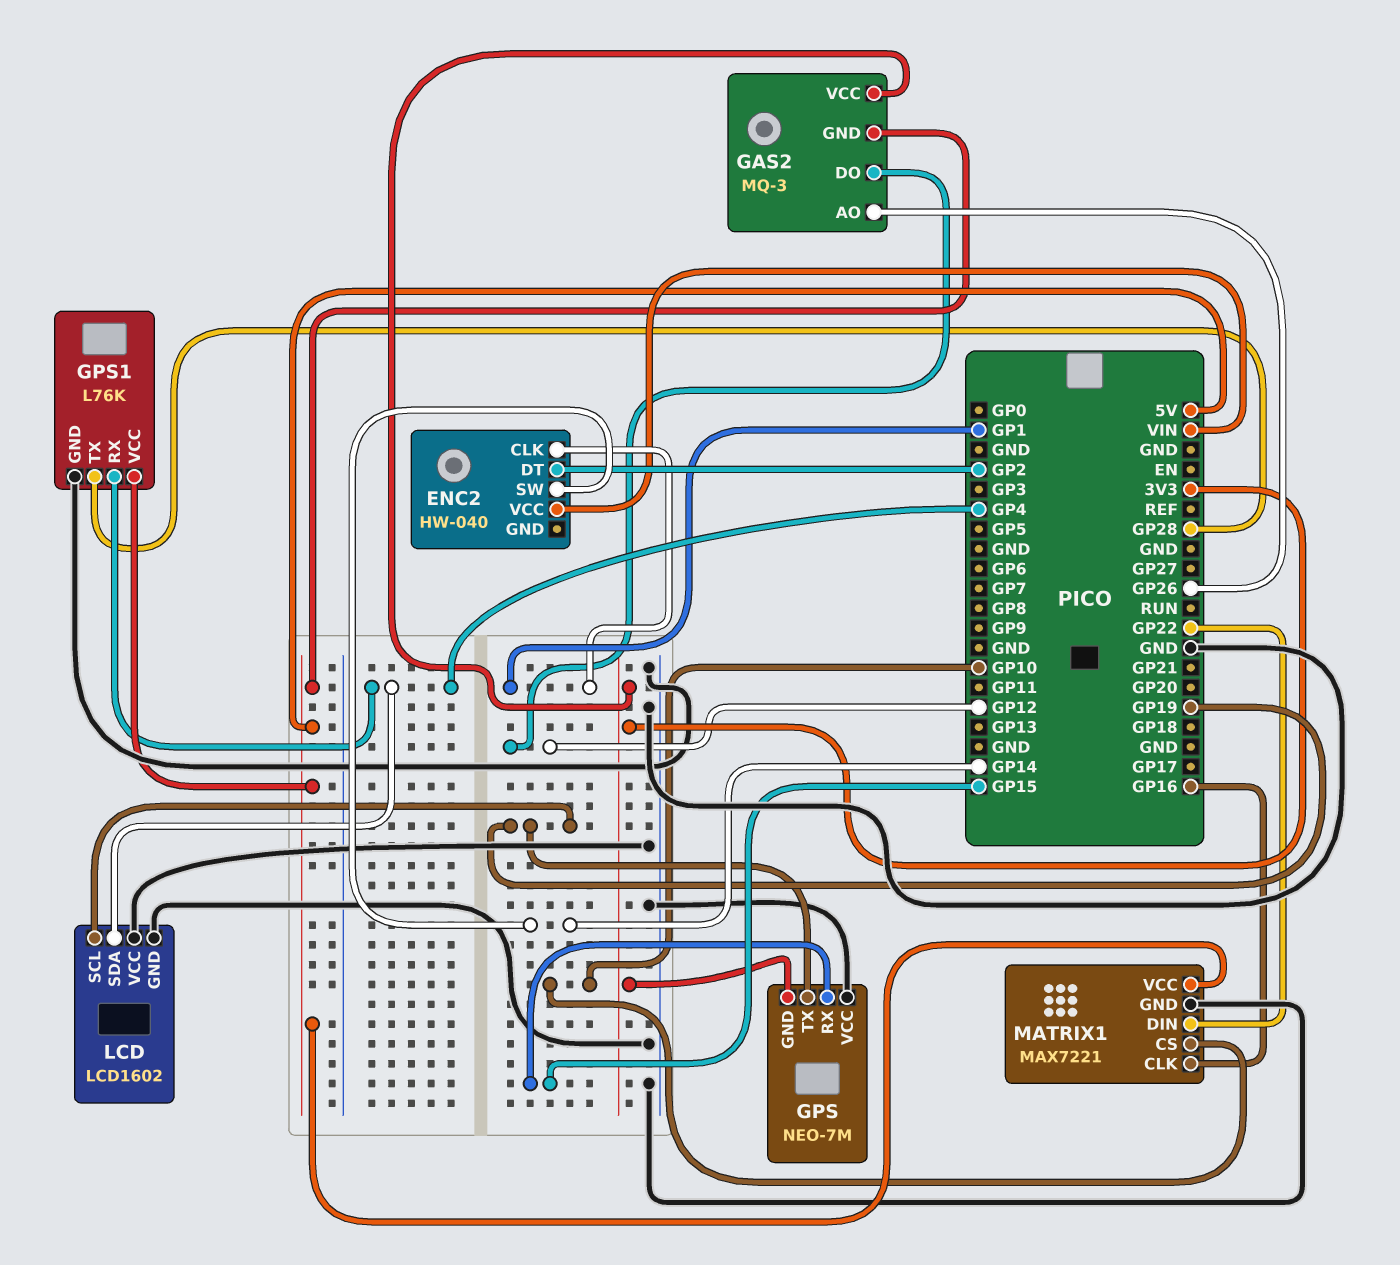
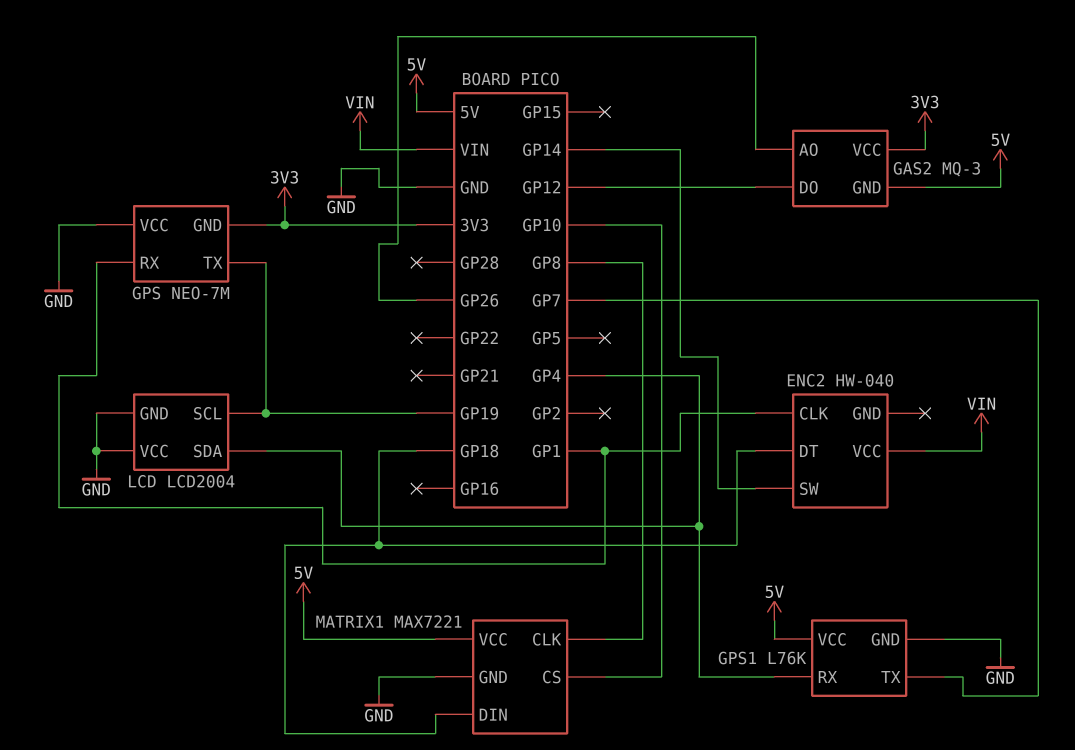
ENC2 pin DT: GP2 -> GP18
GPS pin RX: GP15 -> GP1
GPS1 pin TX: GP28 -> GP7
LCD: LCD1602 -> LCD2004
MATRIX1 pin CLK: GP16 -> GP8
MATRIX1 pin DIN: GP22 -> GP18

